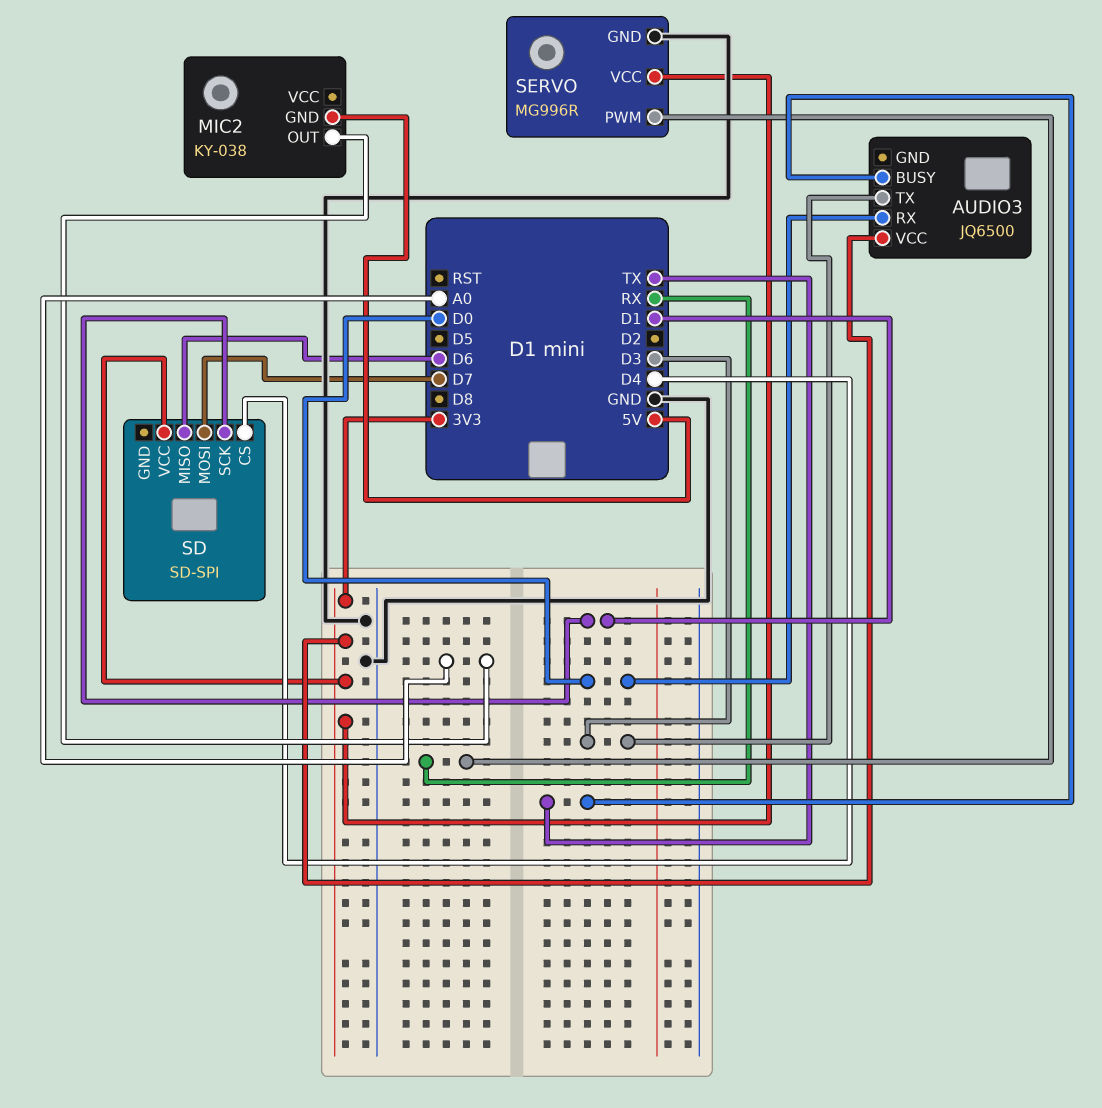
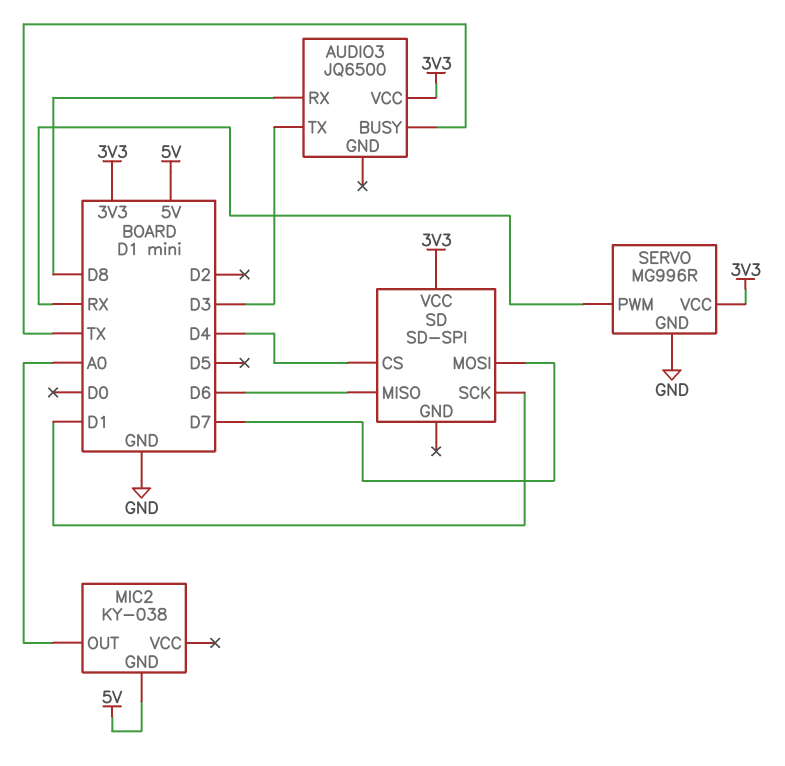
AUDIO3 pin RX: D0 -> D8

